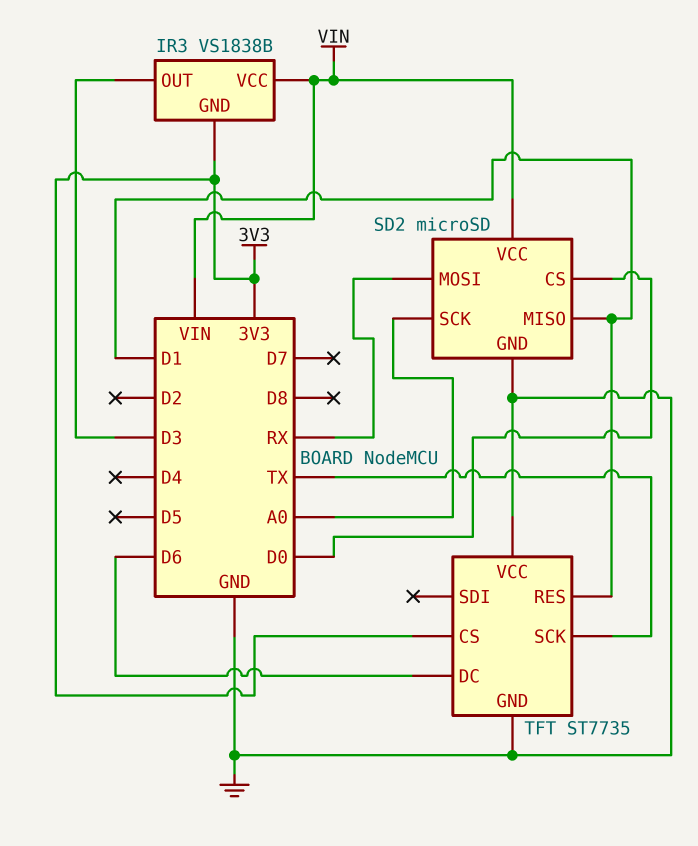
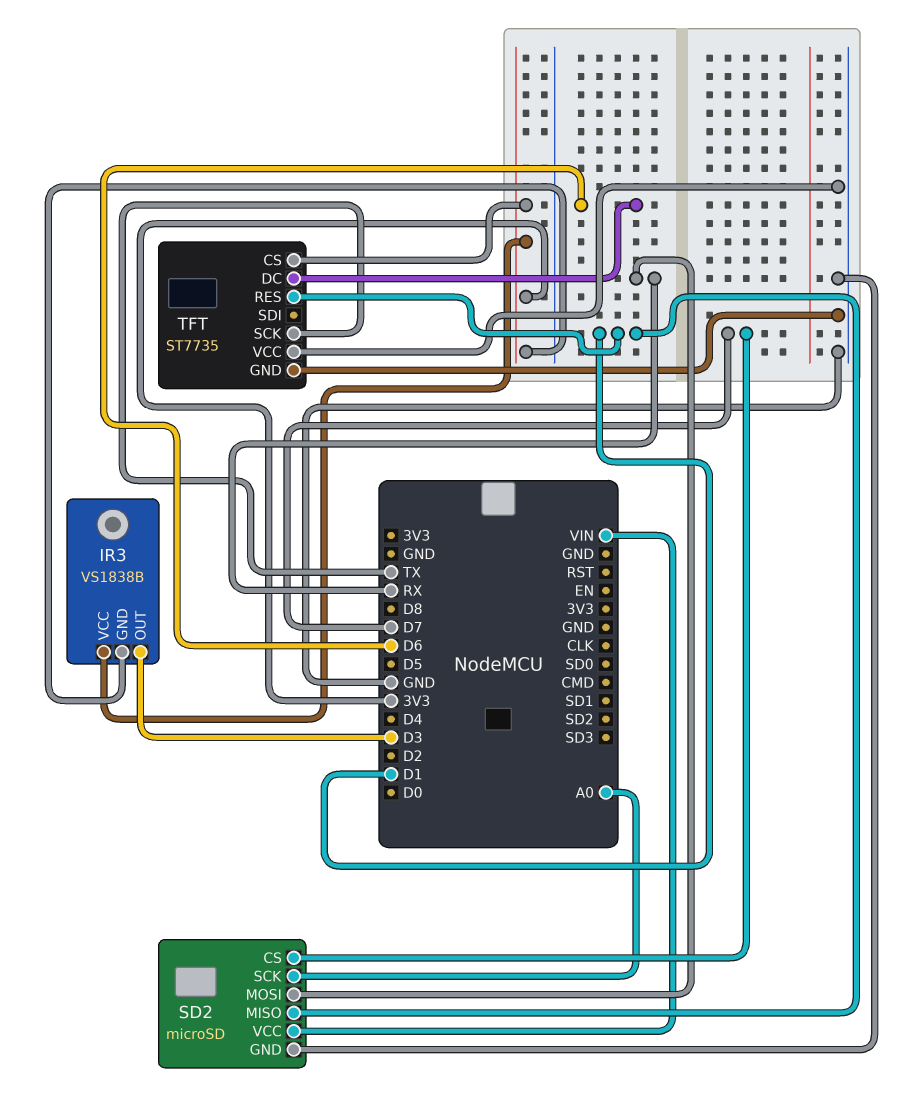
IR3 pin VCC: VIN -> 3V3
SD2 pin CS: D0 -> D7

